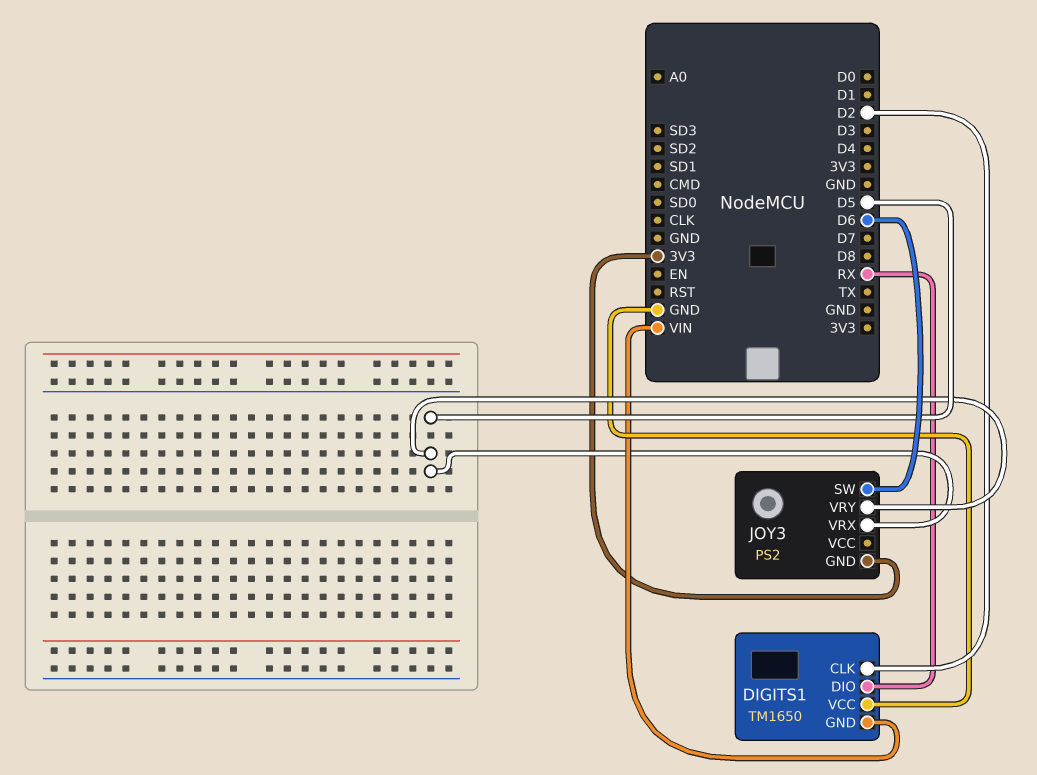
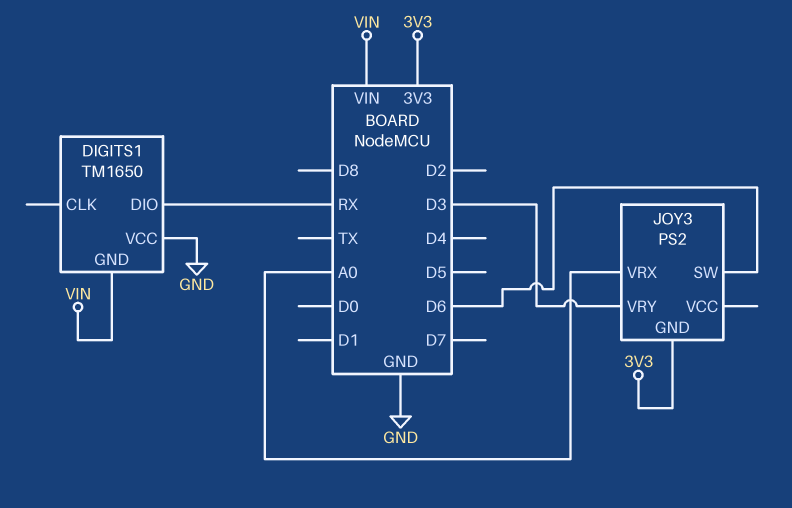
DIGITS1 pin CLK: D2 -> none
JOY3 pin VRX: D5 -> A0
JOY3 pin VRY: D5 -> D3

